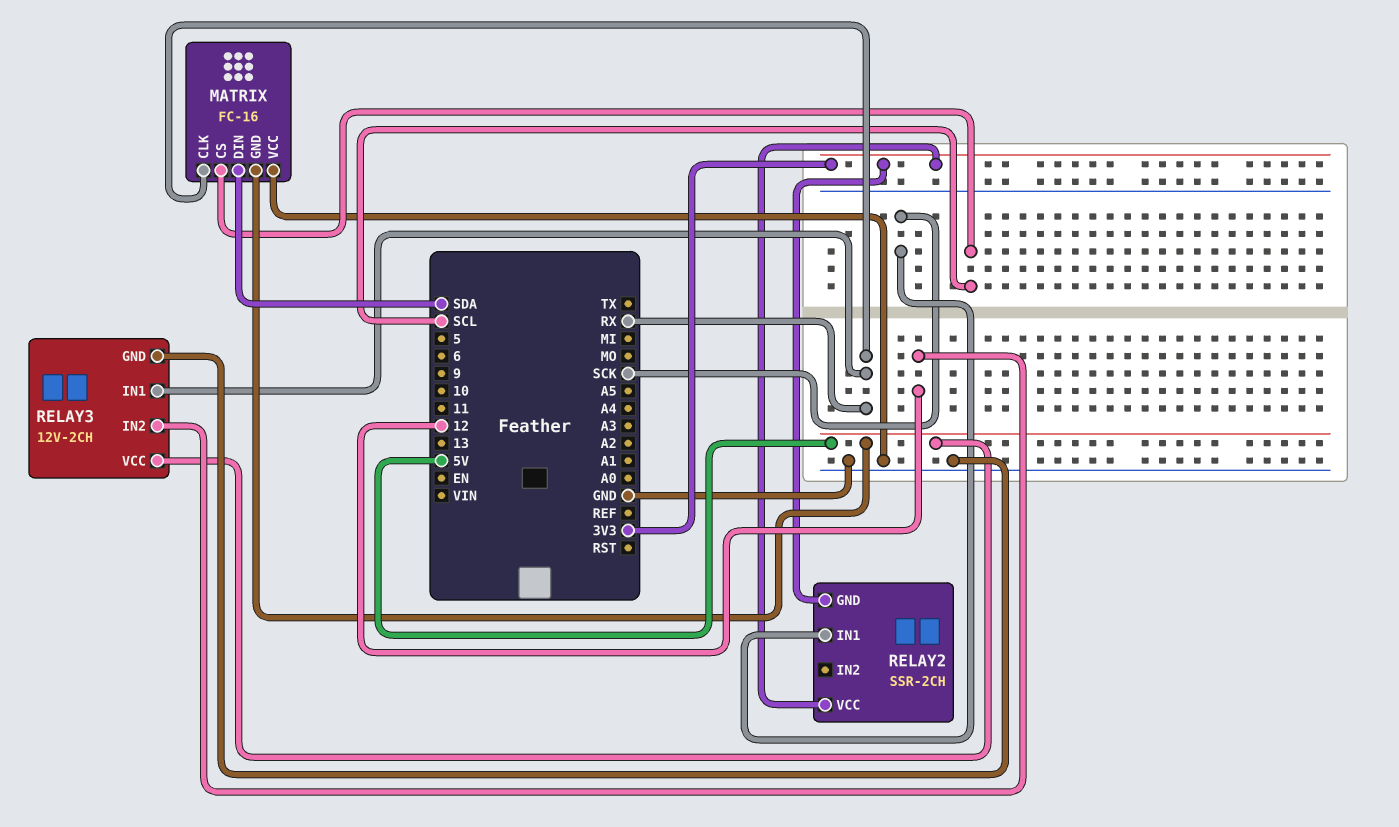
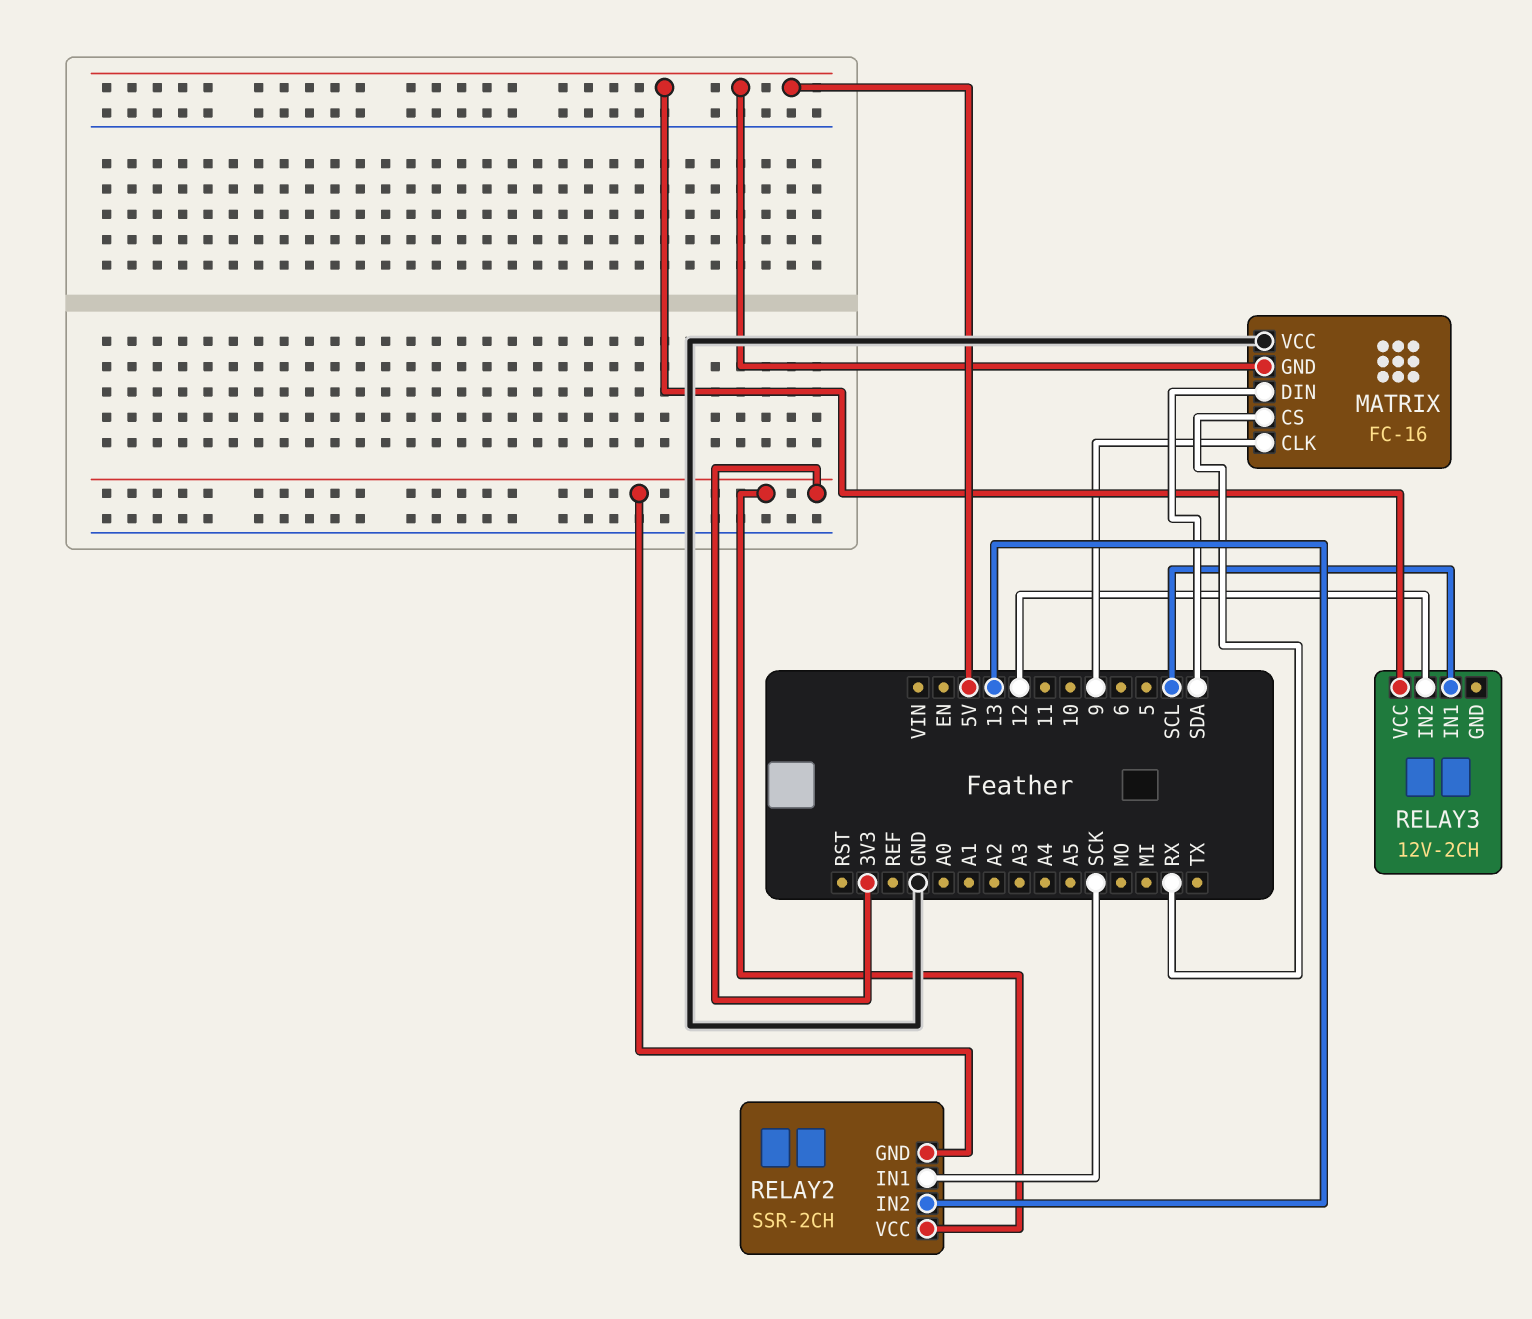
MATRIX pin CLK: RX -> 9
MATRIX pin CS: SCL -> RX
RELAY2 pin IN2: none -> 13
RELAY3 pin GND: GND -> none
RELAY3 pin IN1: RX -> SCL

